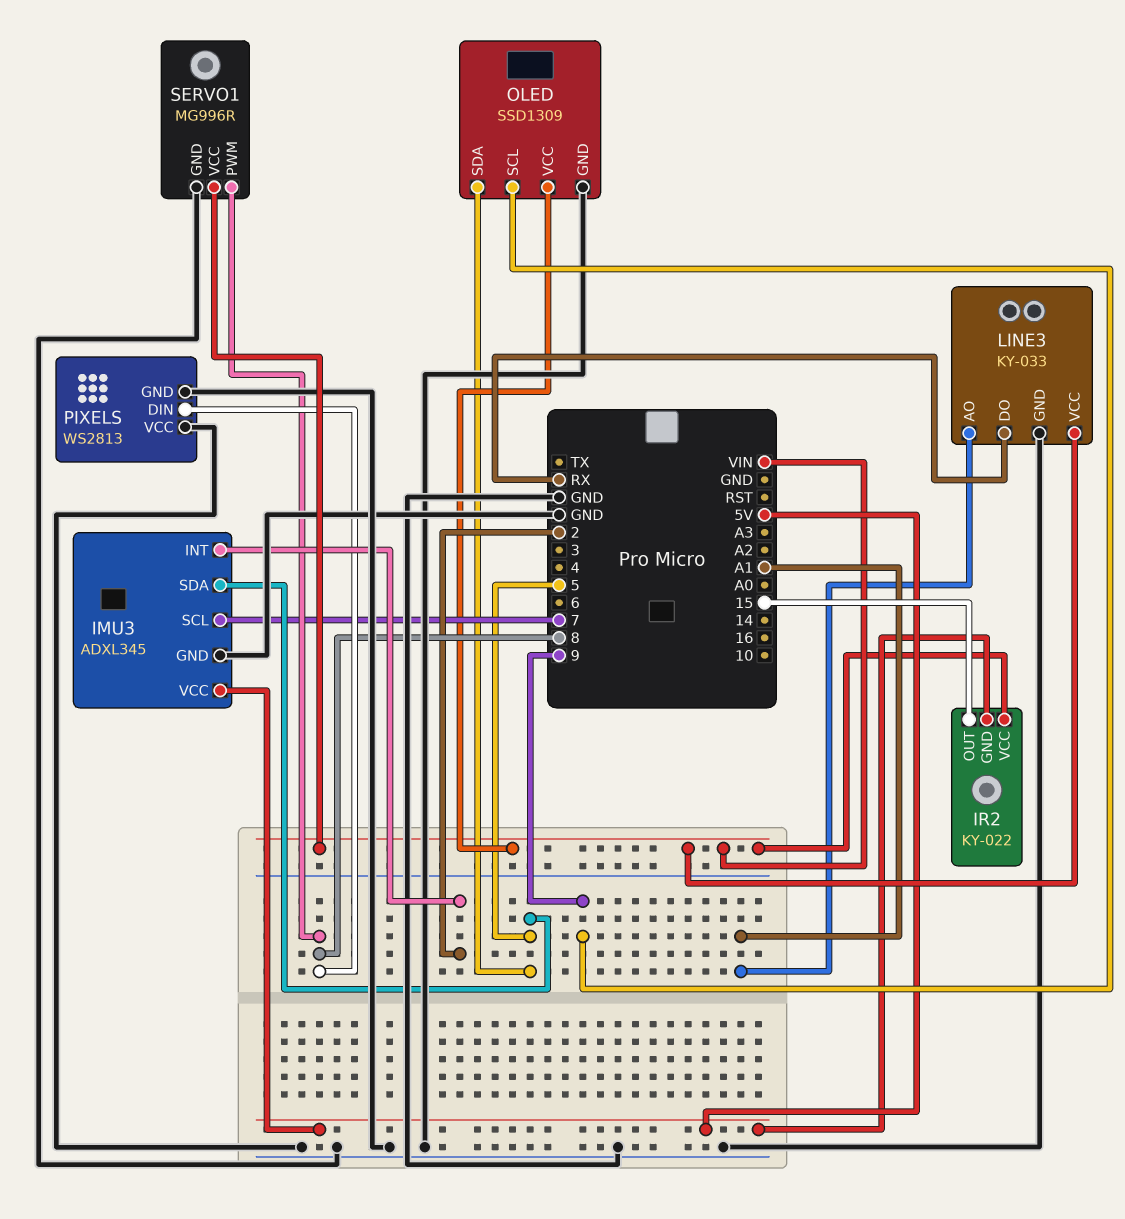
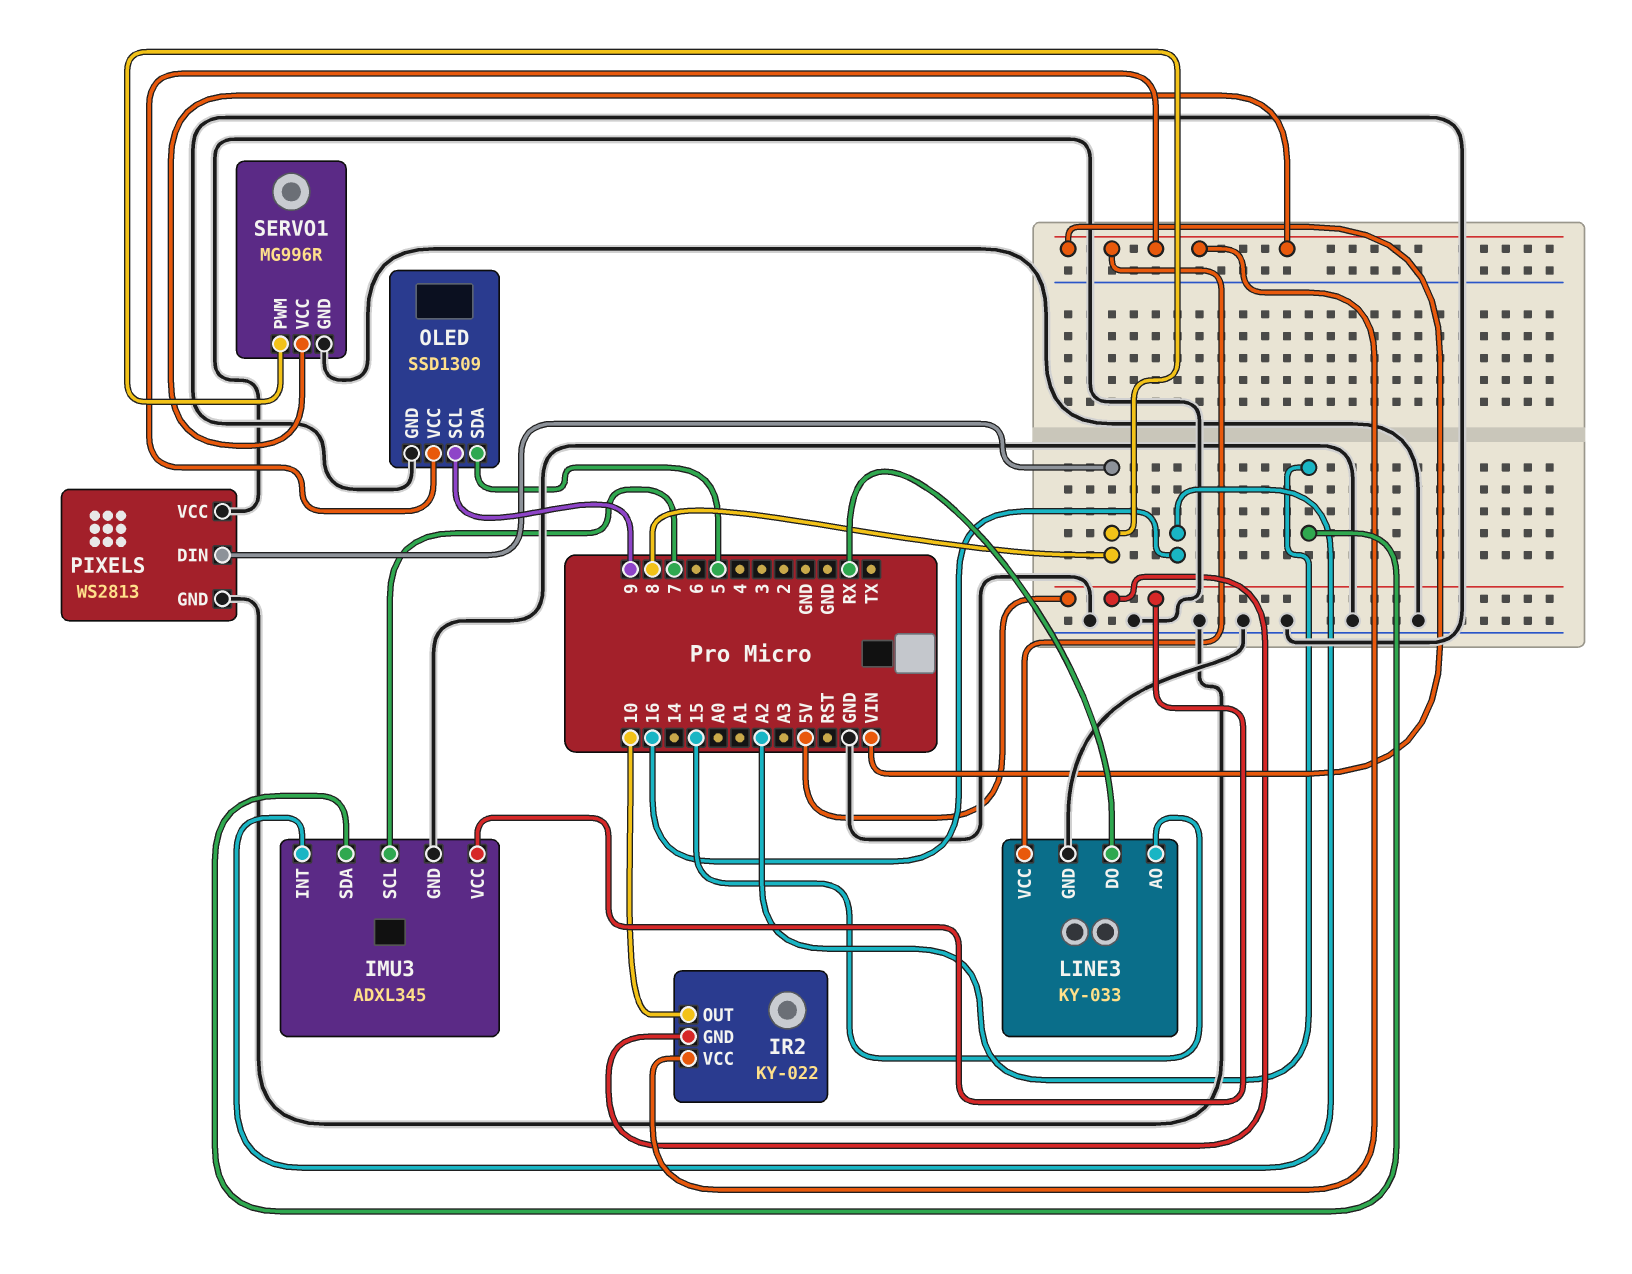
IMU3 pin INT: 2 -> 16
IMU3 pin SDA: 5 -> A2
IR2 pin OUT: 15 -> 10
LINE3 pin AO: A1 -> 15

